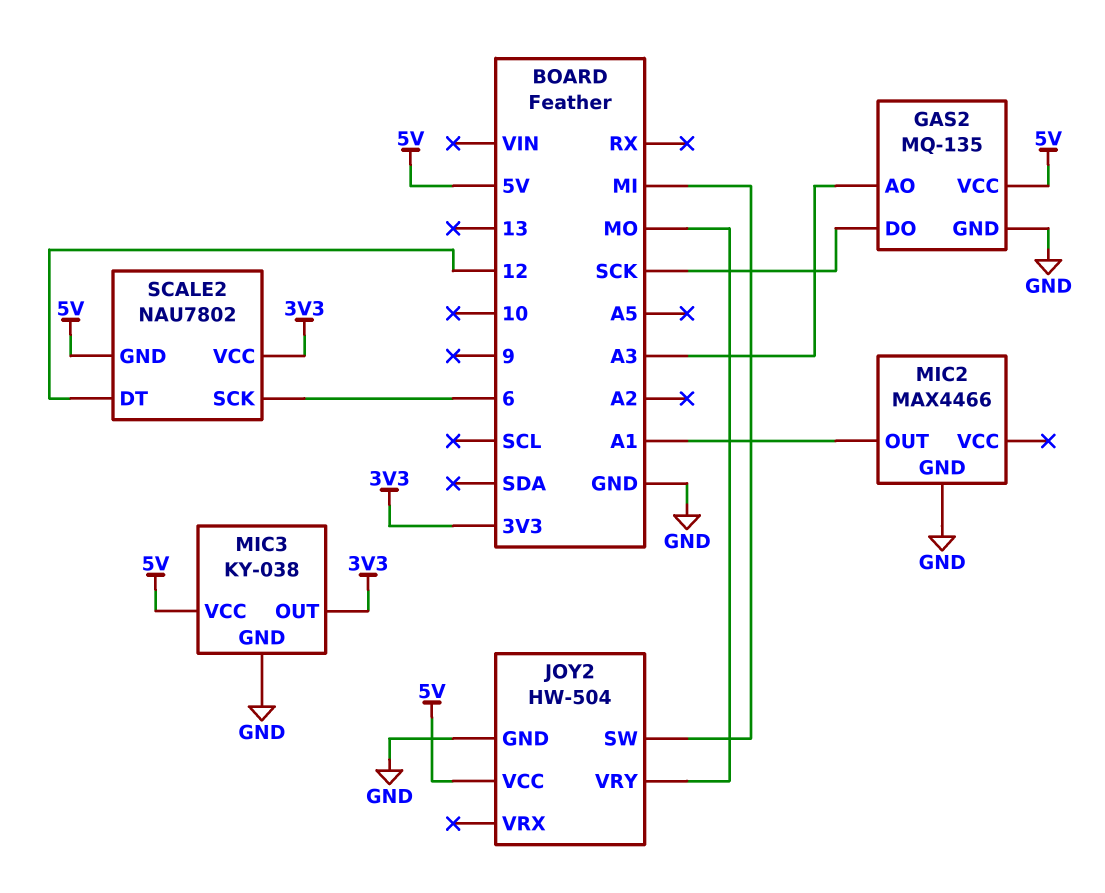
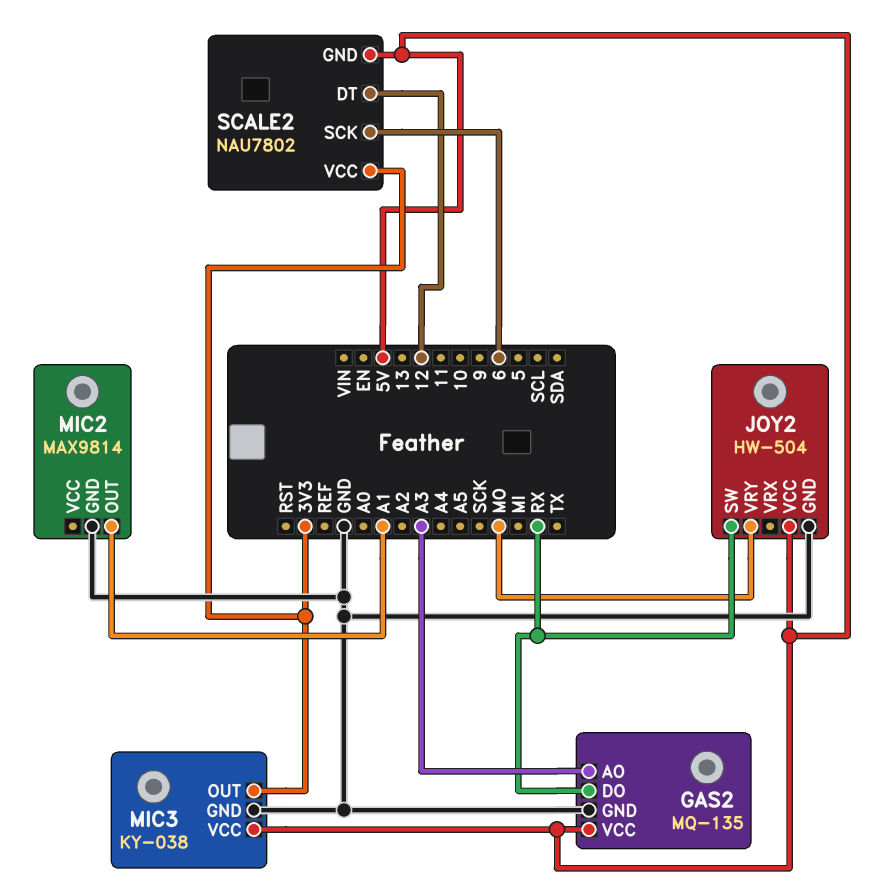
GAS2 pin DO: SCK -> RX
JOY2 pin SW: MI -> RX
MIC2: MAX4466 -> MAX9814

